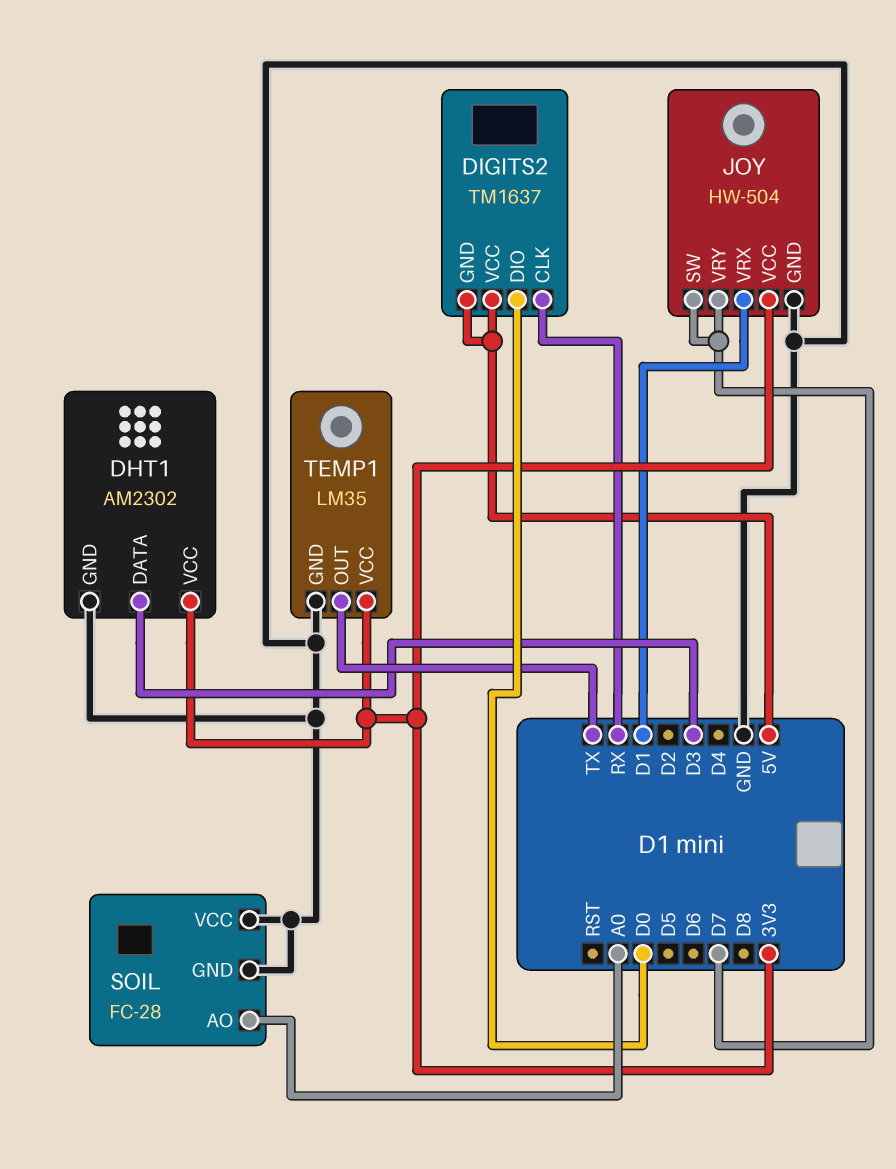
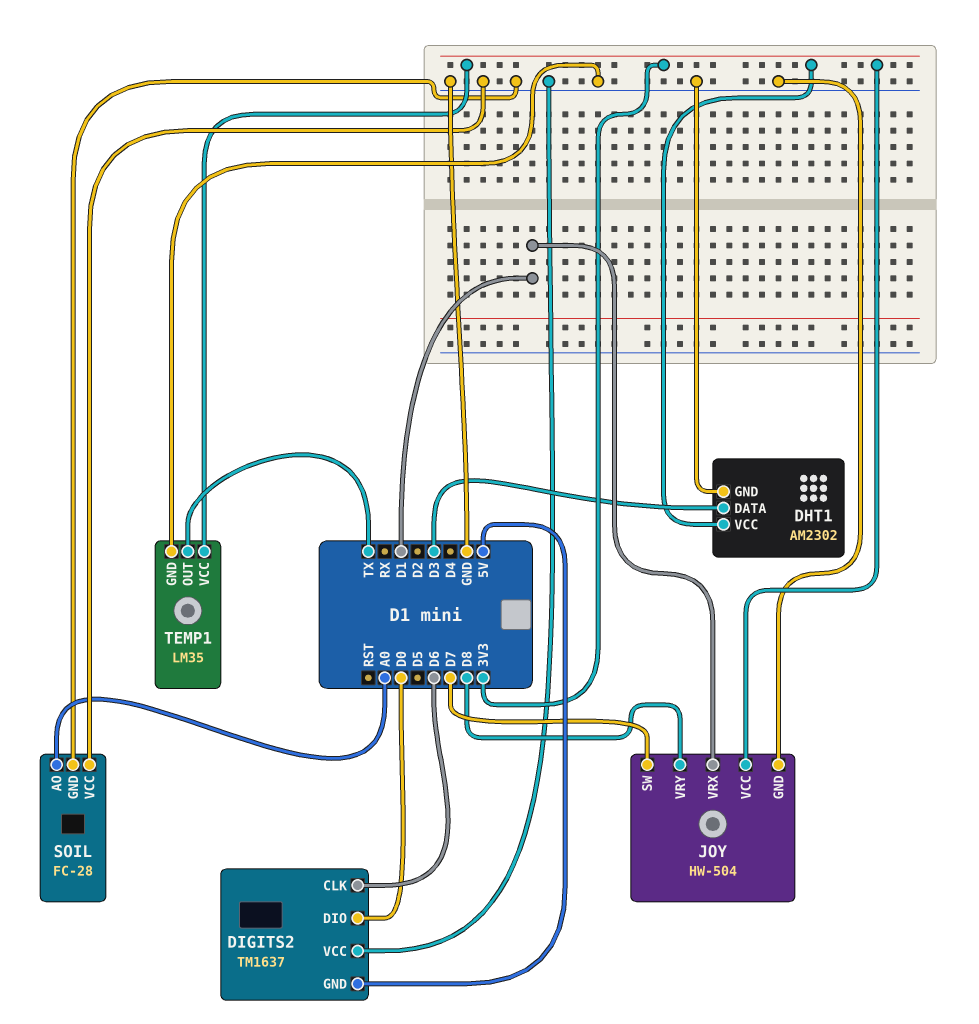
DIGITS2 pin CLK: RX -> D6
DIGITS2 pin VCC: 5V -> GND
JOY pin VRY: D7 -> D8

